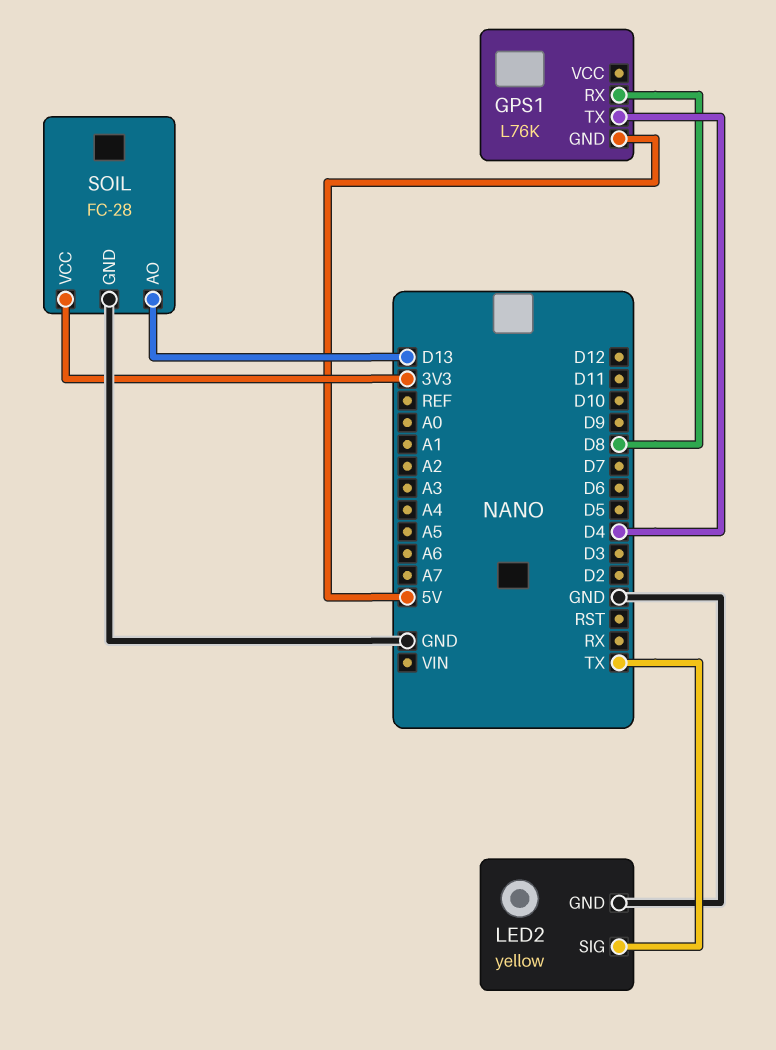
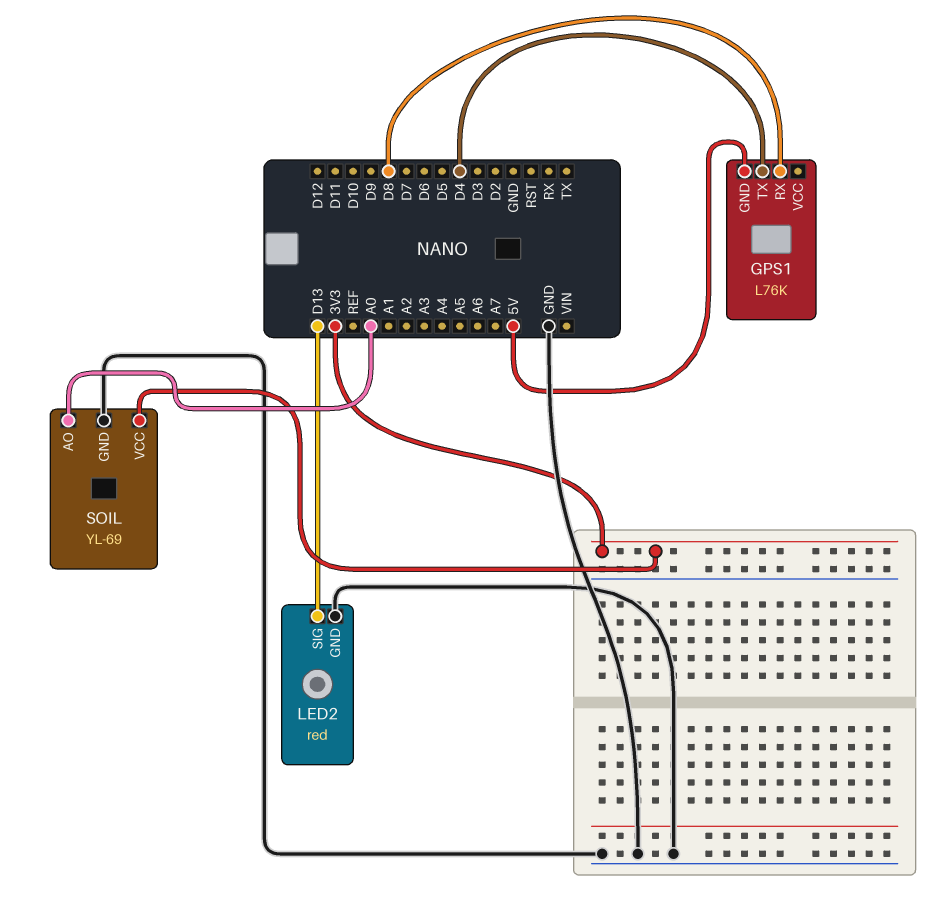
LED2: yellow -> red
LED2 pin SIG: TX -> D13
SOIL: FC-28 -> YL-69
SOIL pin AO: D13 -> A0

